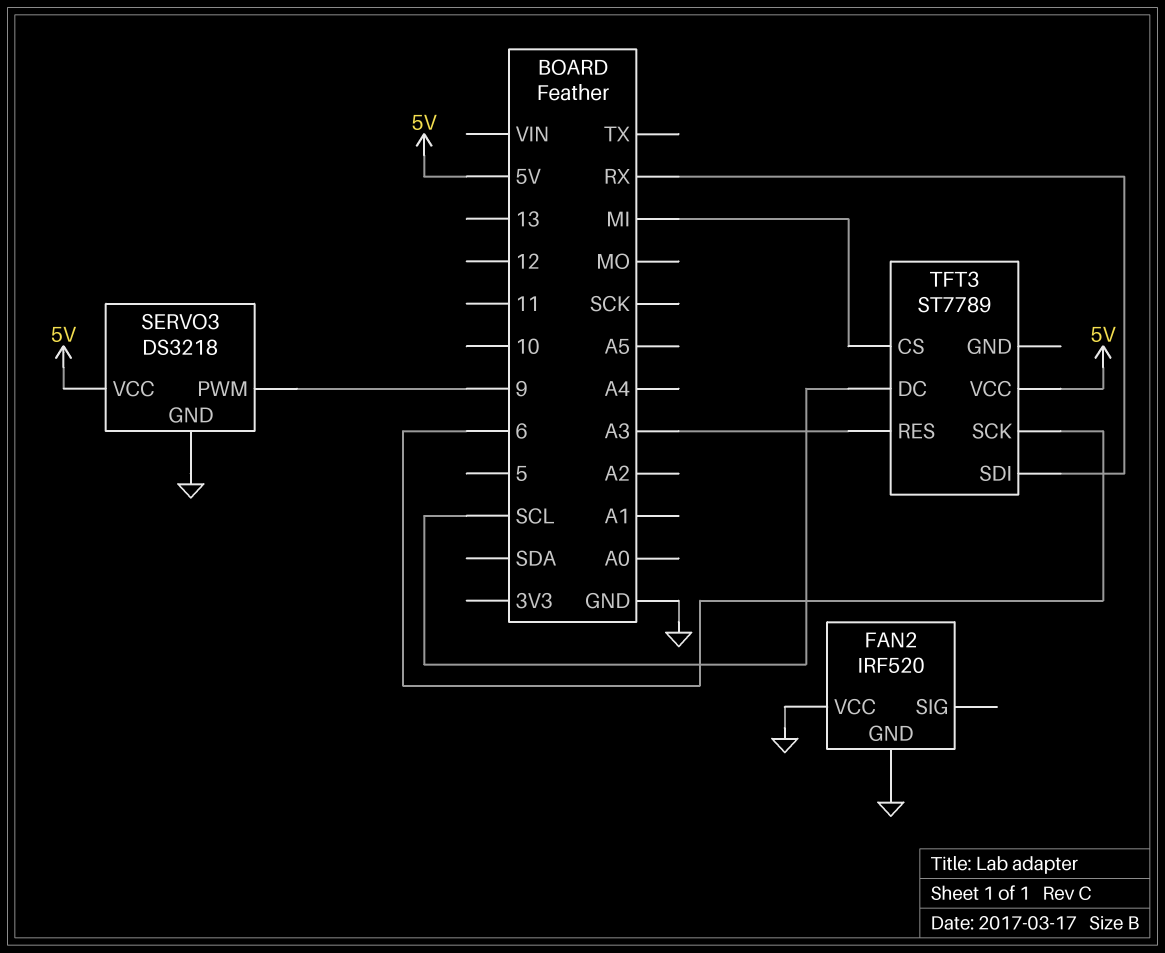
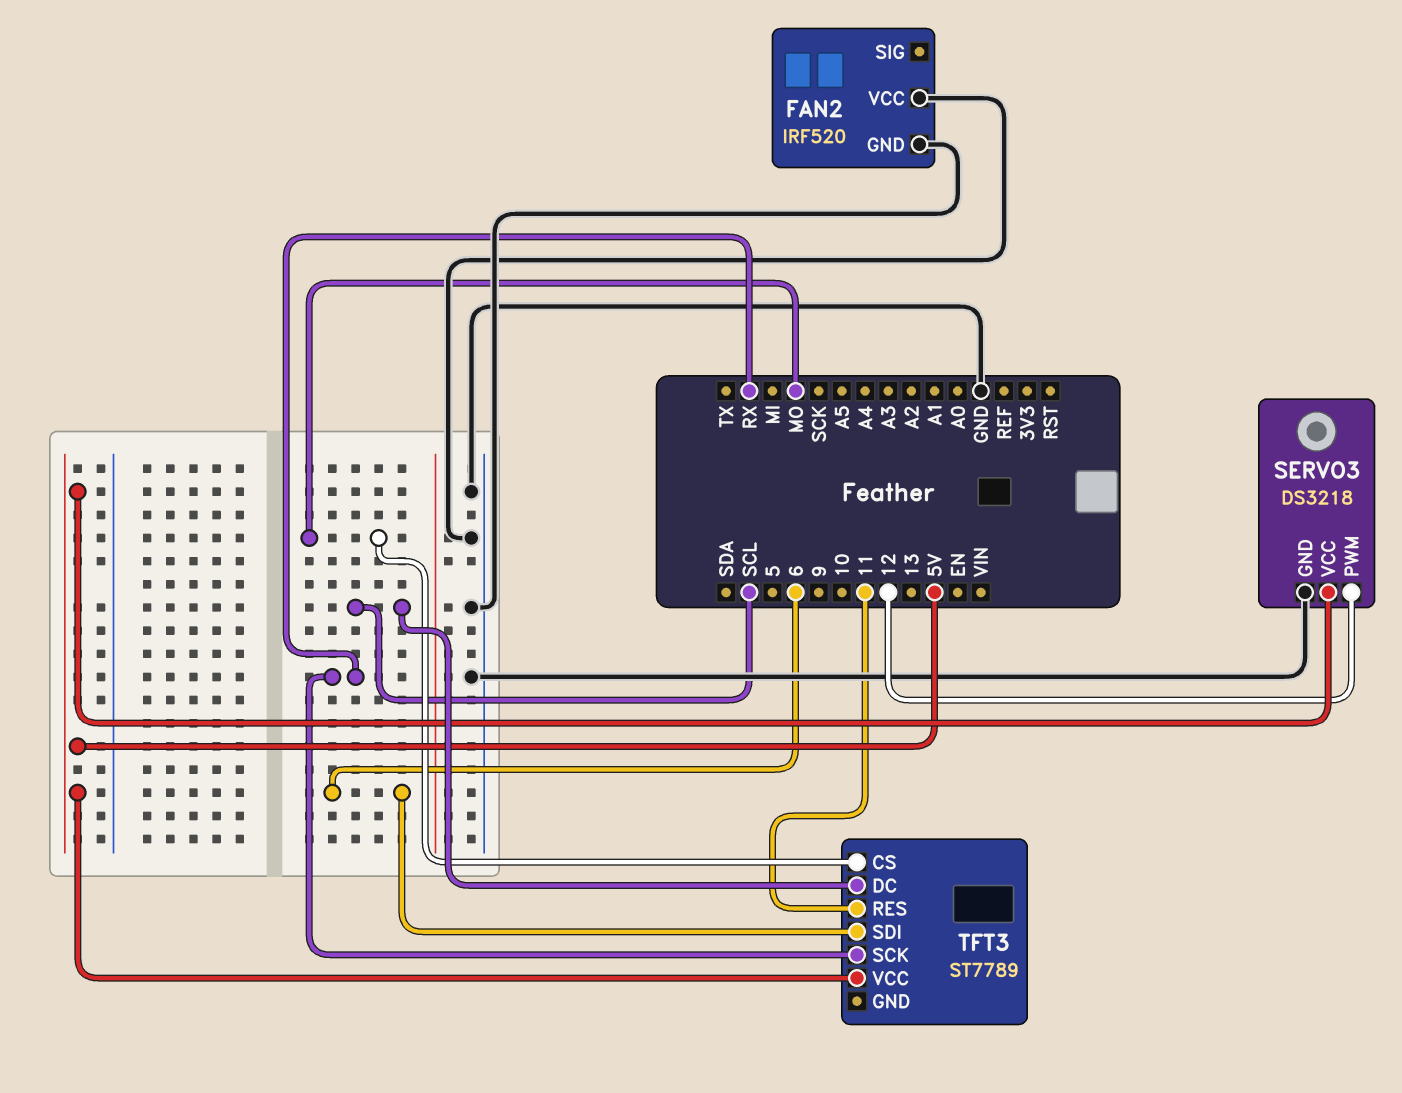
SERVO3 pin PWM: 9 -> 12
TFT3 pin CS: MI -> MO
TFT3 pin RES: A3 -> 11
TFT3 pin SCK: 6 -> RX
TFT3 pin SDI: RX -> 6

